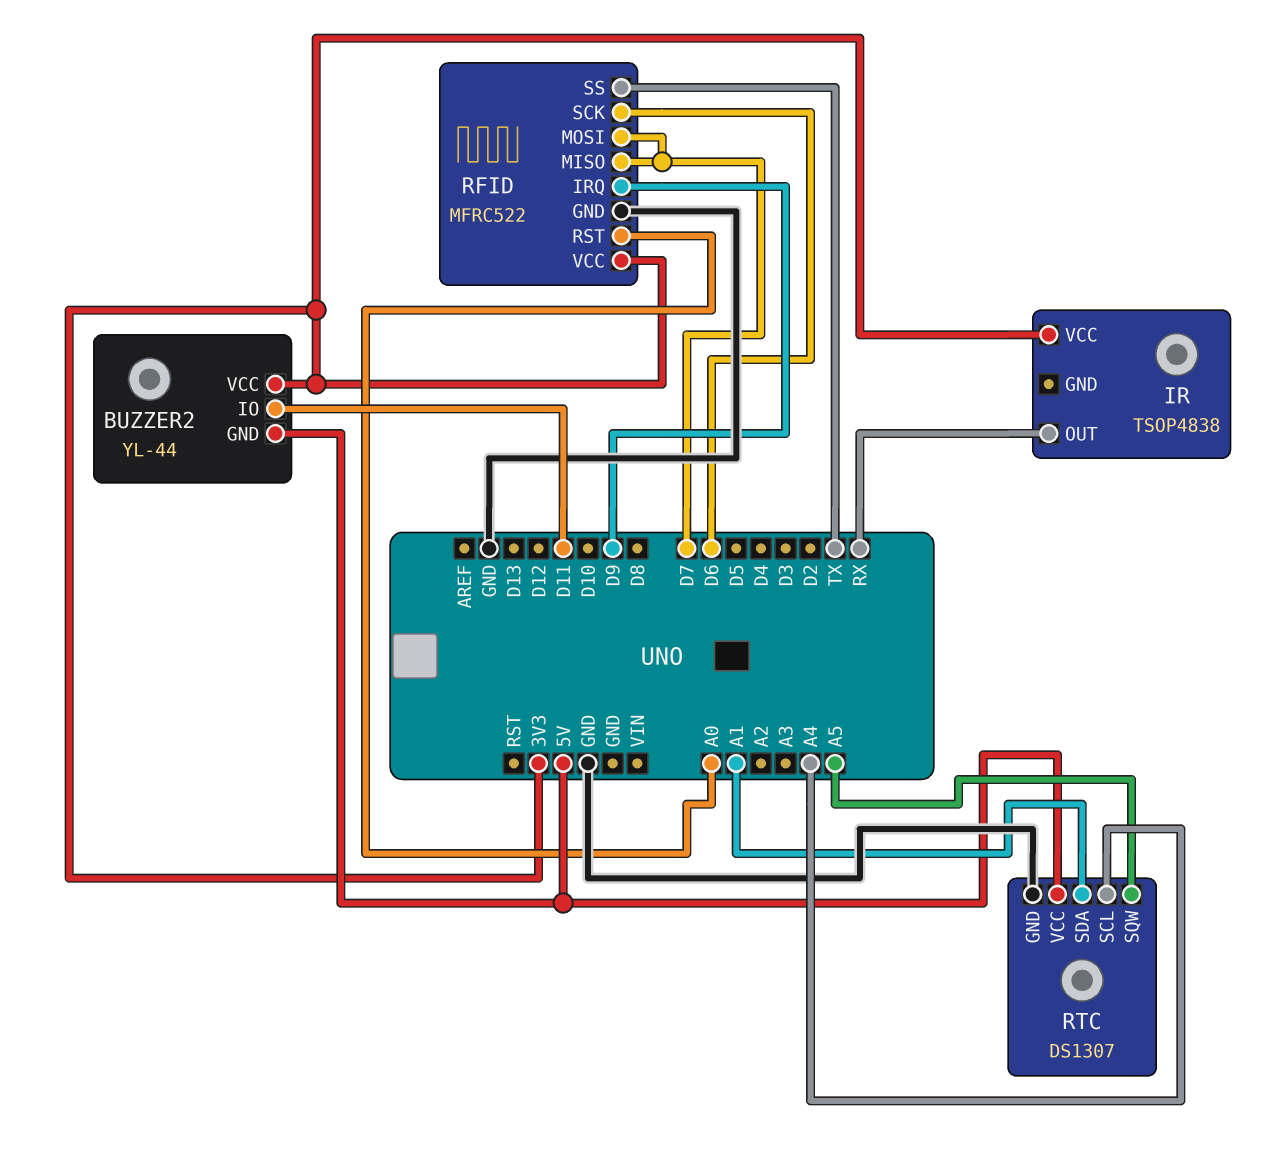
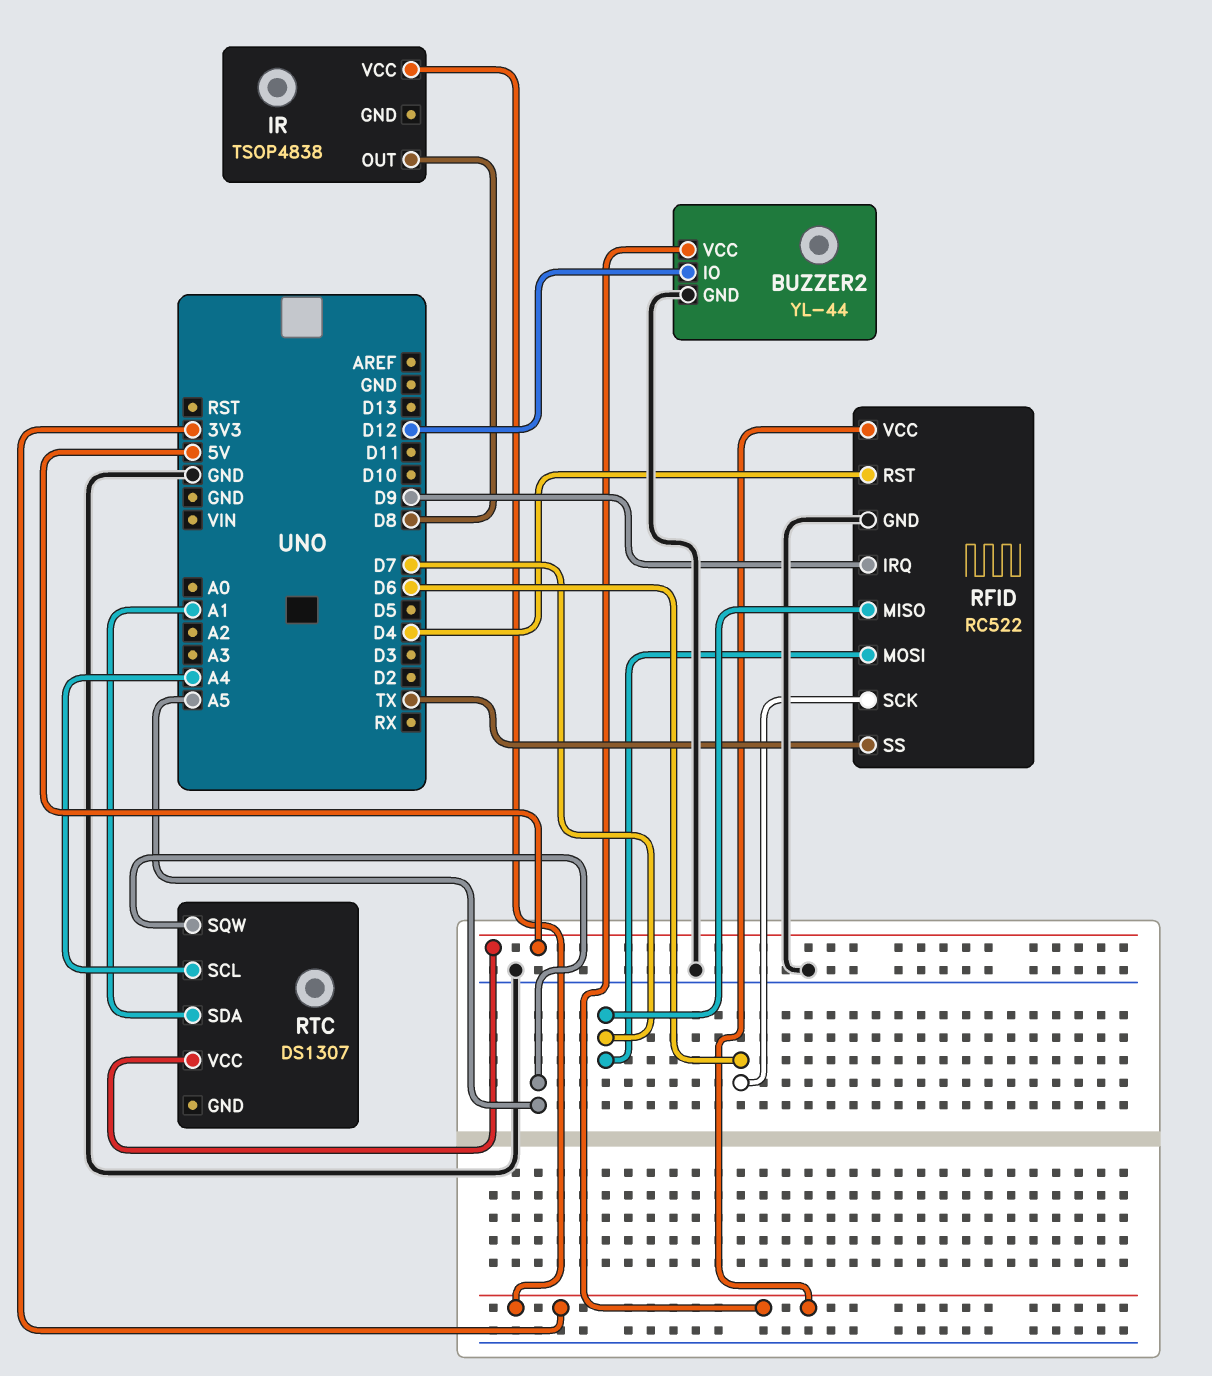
BUZZER2 pin GND: 5V -> GND
BUZZER2 pin IO: D11 -> D12
IR pin OUT: RX -> D8
RFID: MFRC522 -> RC522
RFID pin RST: A0 -> D4
RTC pin GND: GND -> none

